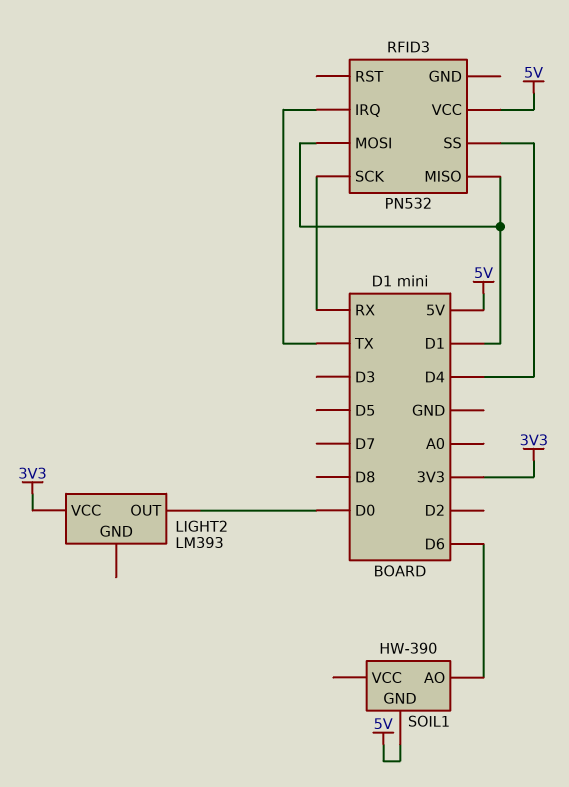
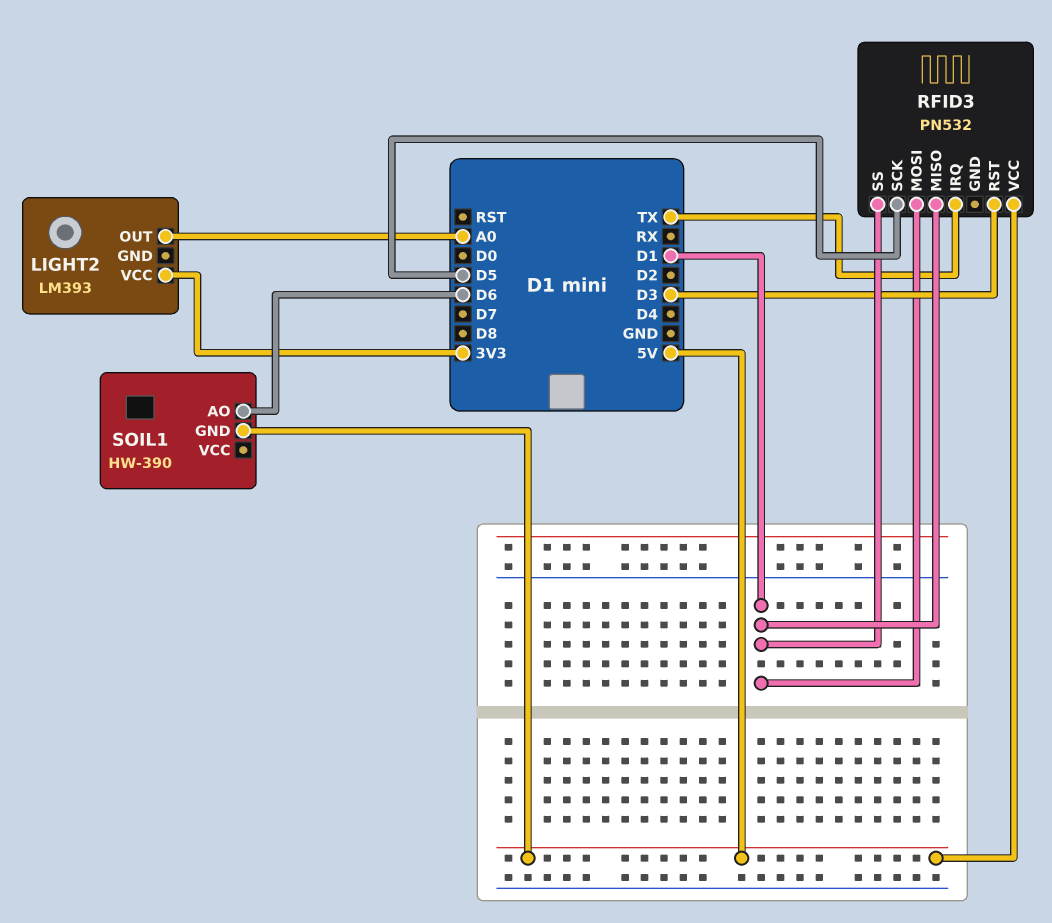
LIGHT2 pin OUT: D0 -> A0
RFID3 pin RST: none -> D3
RFID3 pin SCK: RX -> D5
RFID3 pin SS: D4 -> D1

